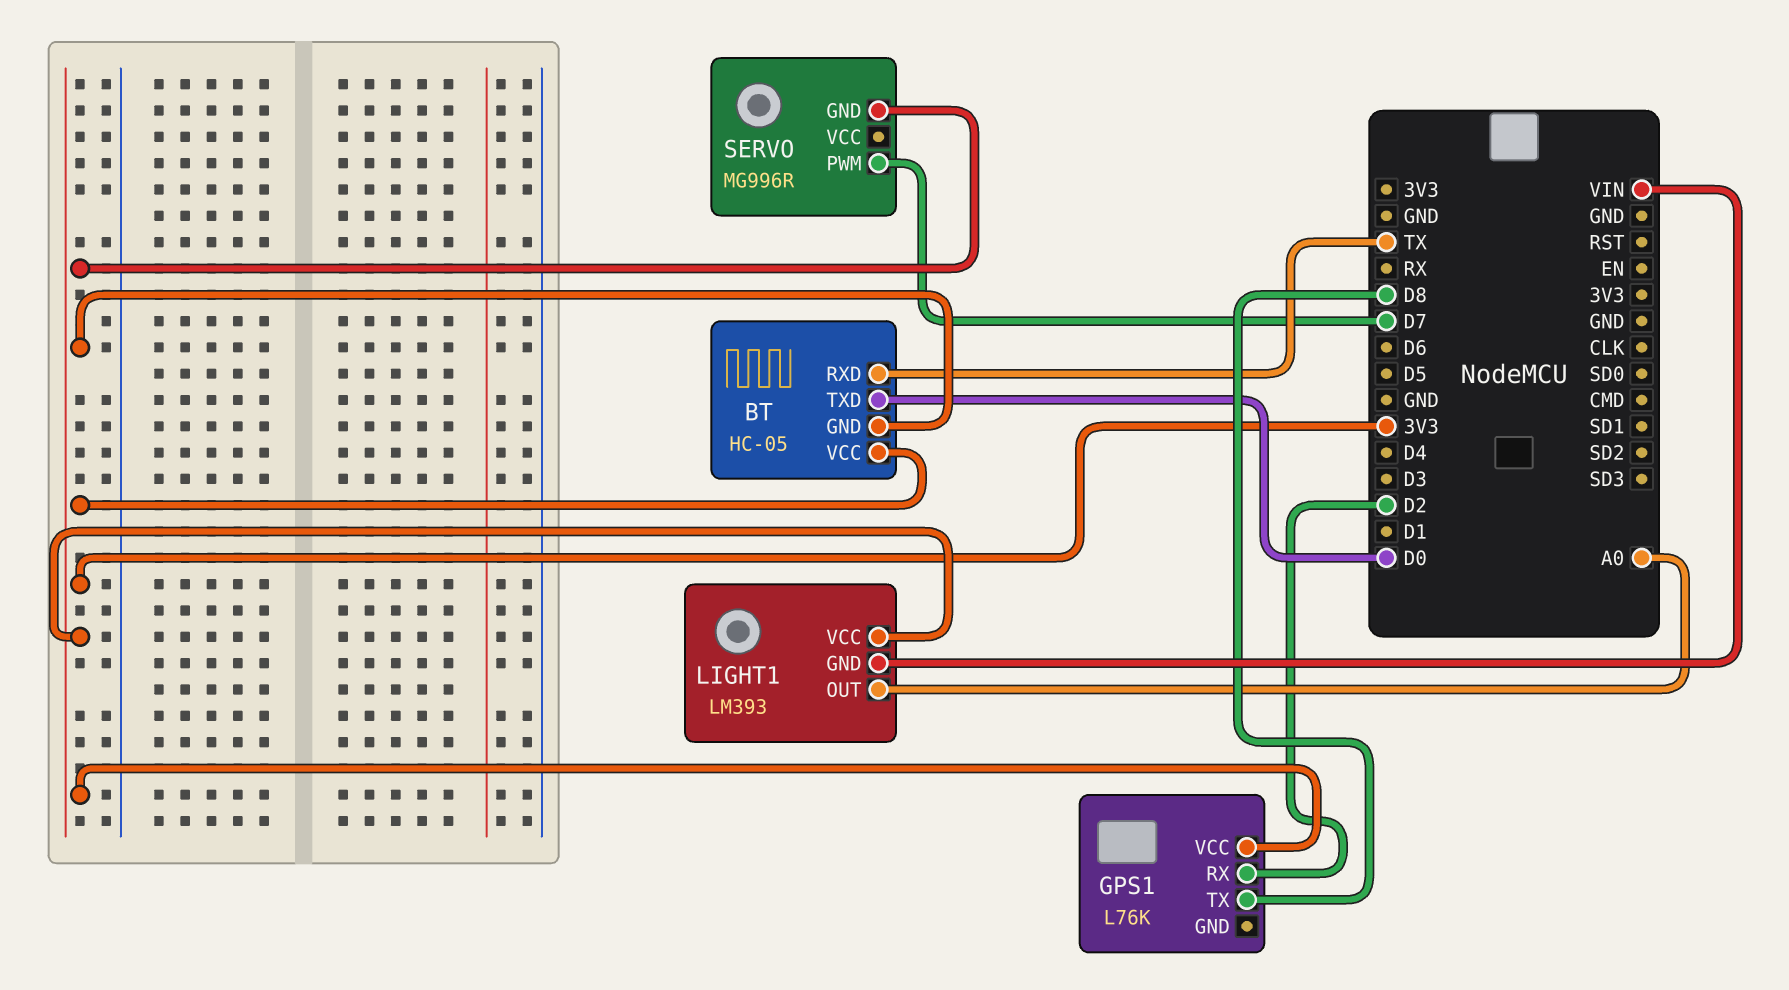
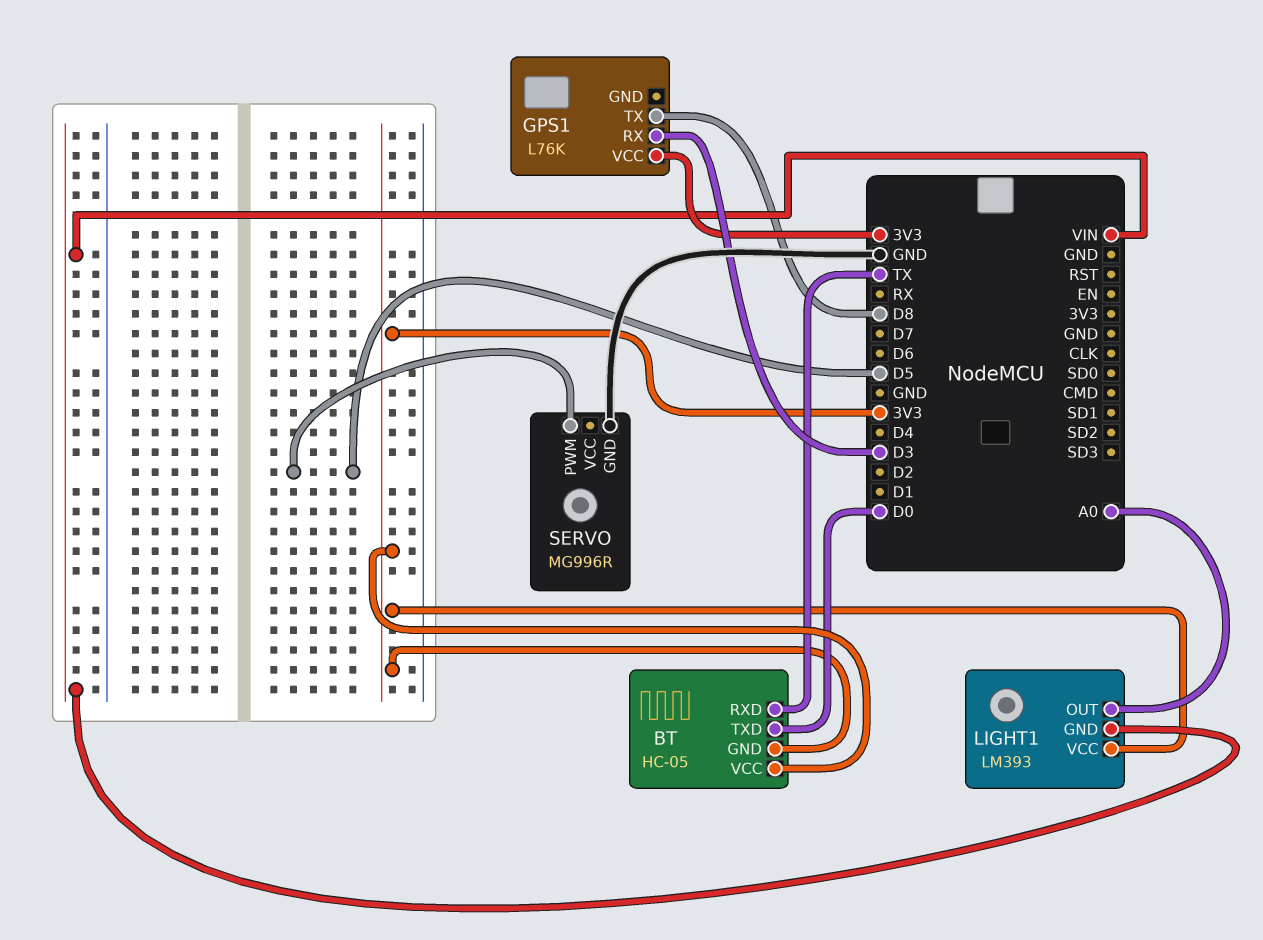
GPS1 pin RX: D2 -> D3
SERVO pin GND: 3V3 -> GND
SERVO pin PWM: D7 -> D5

